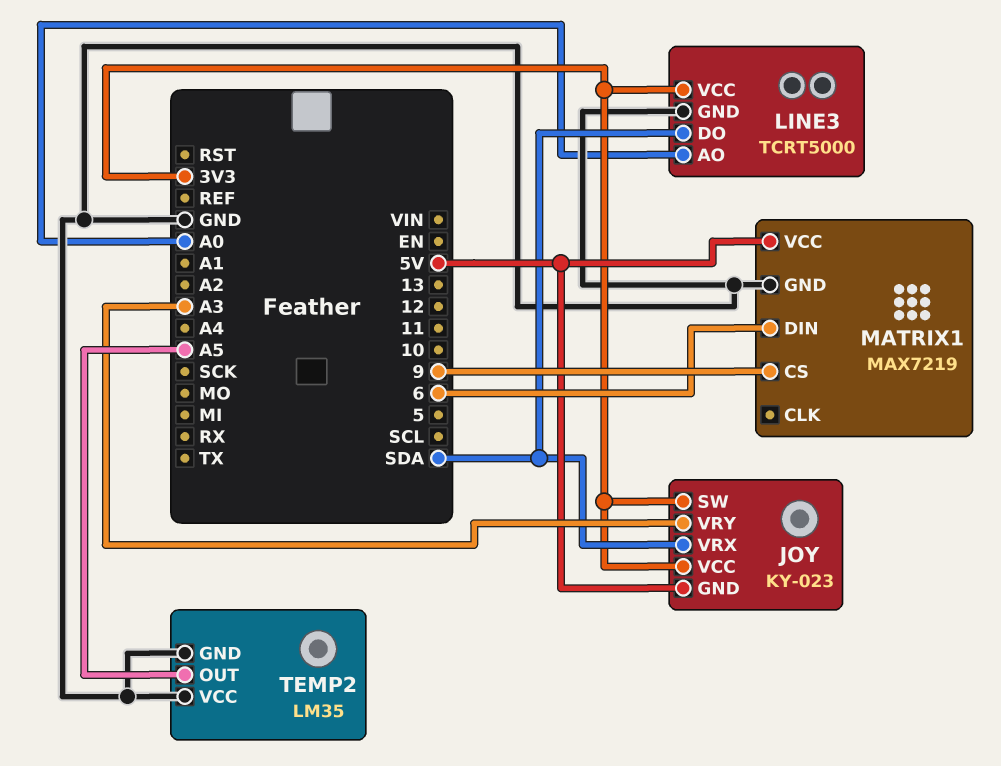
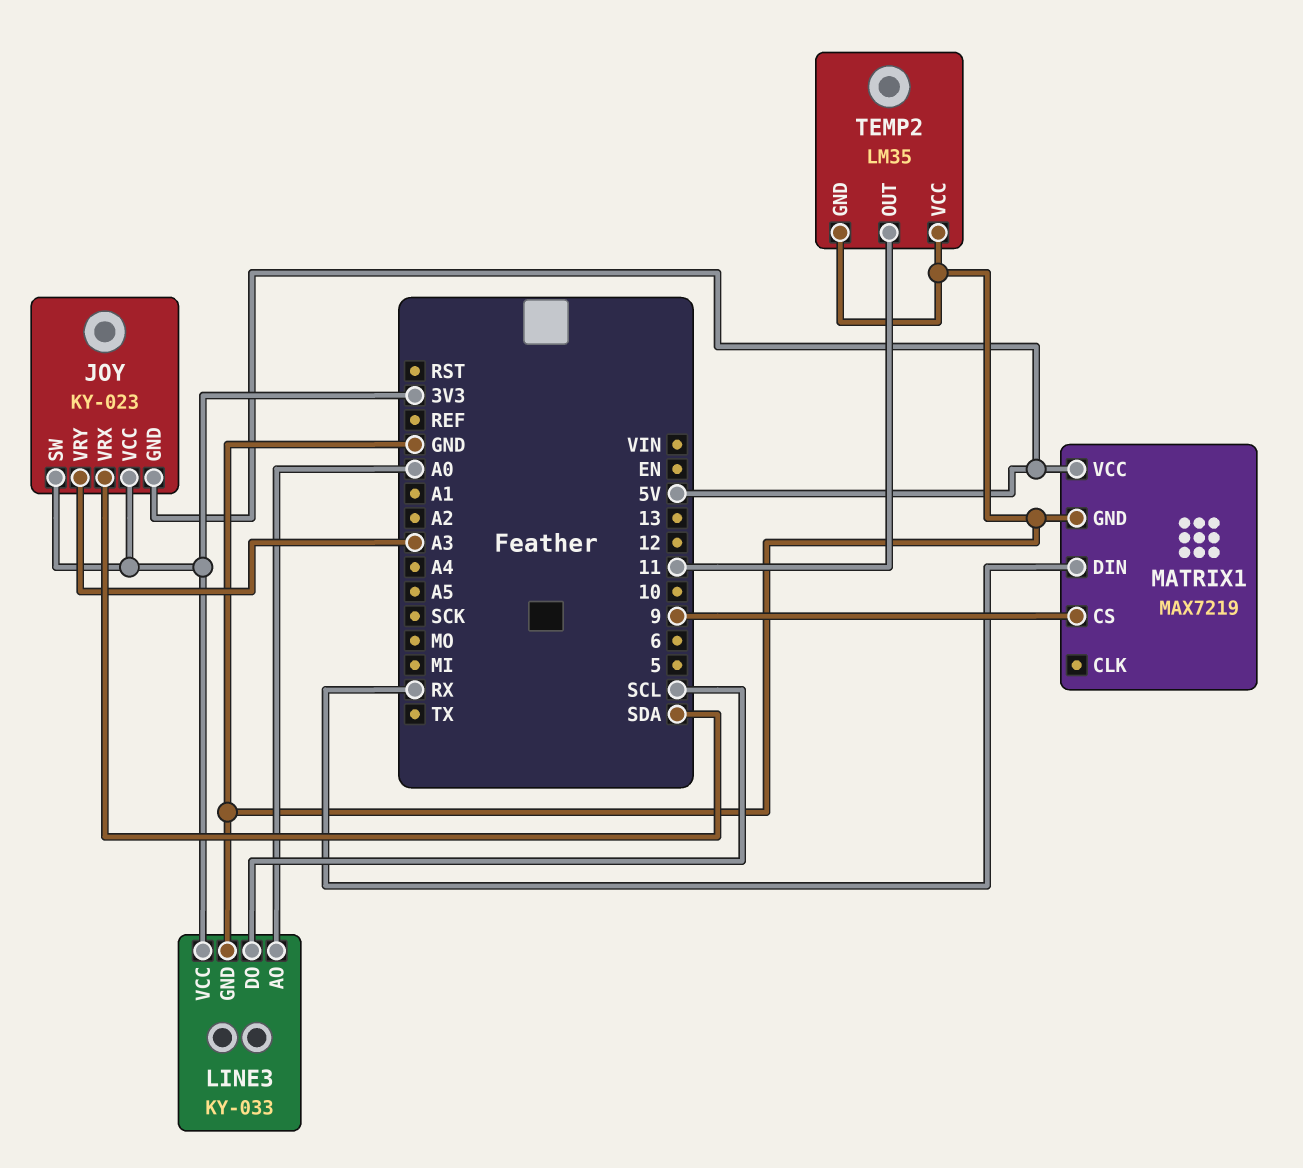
LINE3: TCRT5000 -> KY-033
LINE3 pin DO: SDA -> SCL
MATRIX1 pin DIN: 6 -> RX
TEMP2 pin OUT: A5 -> 11

